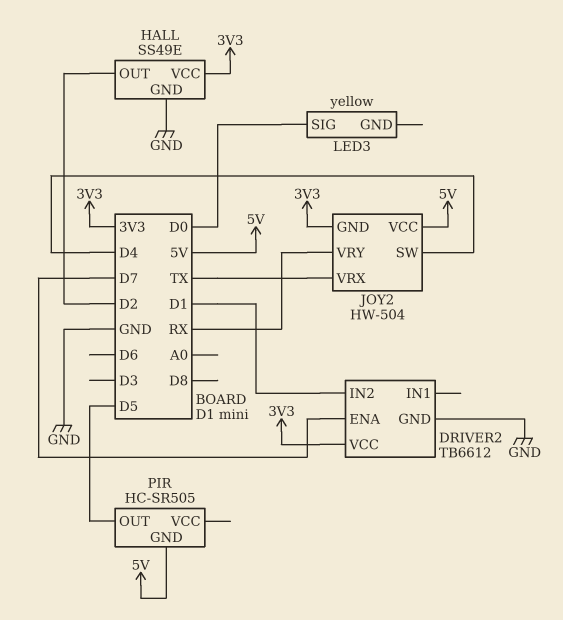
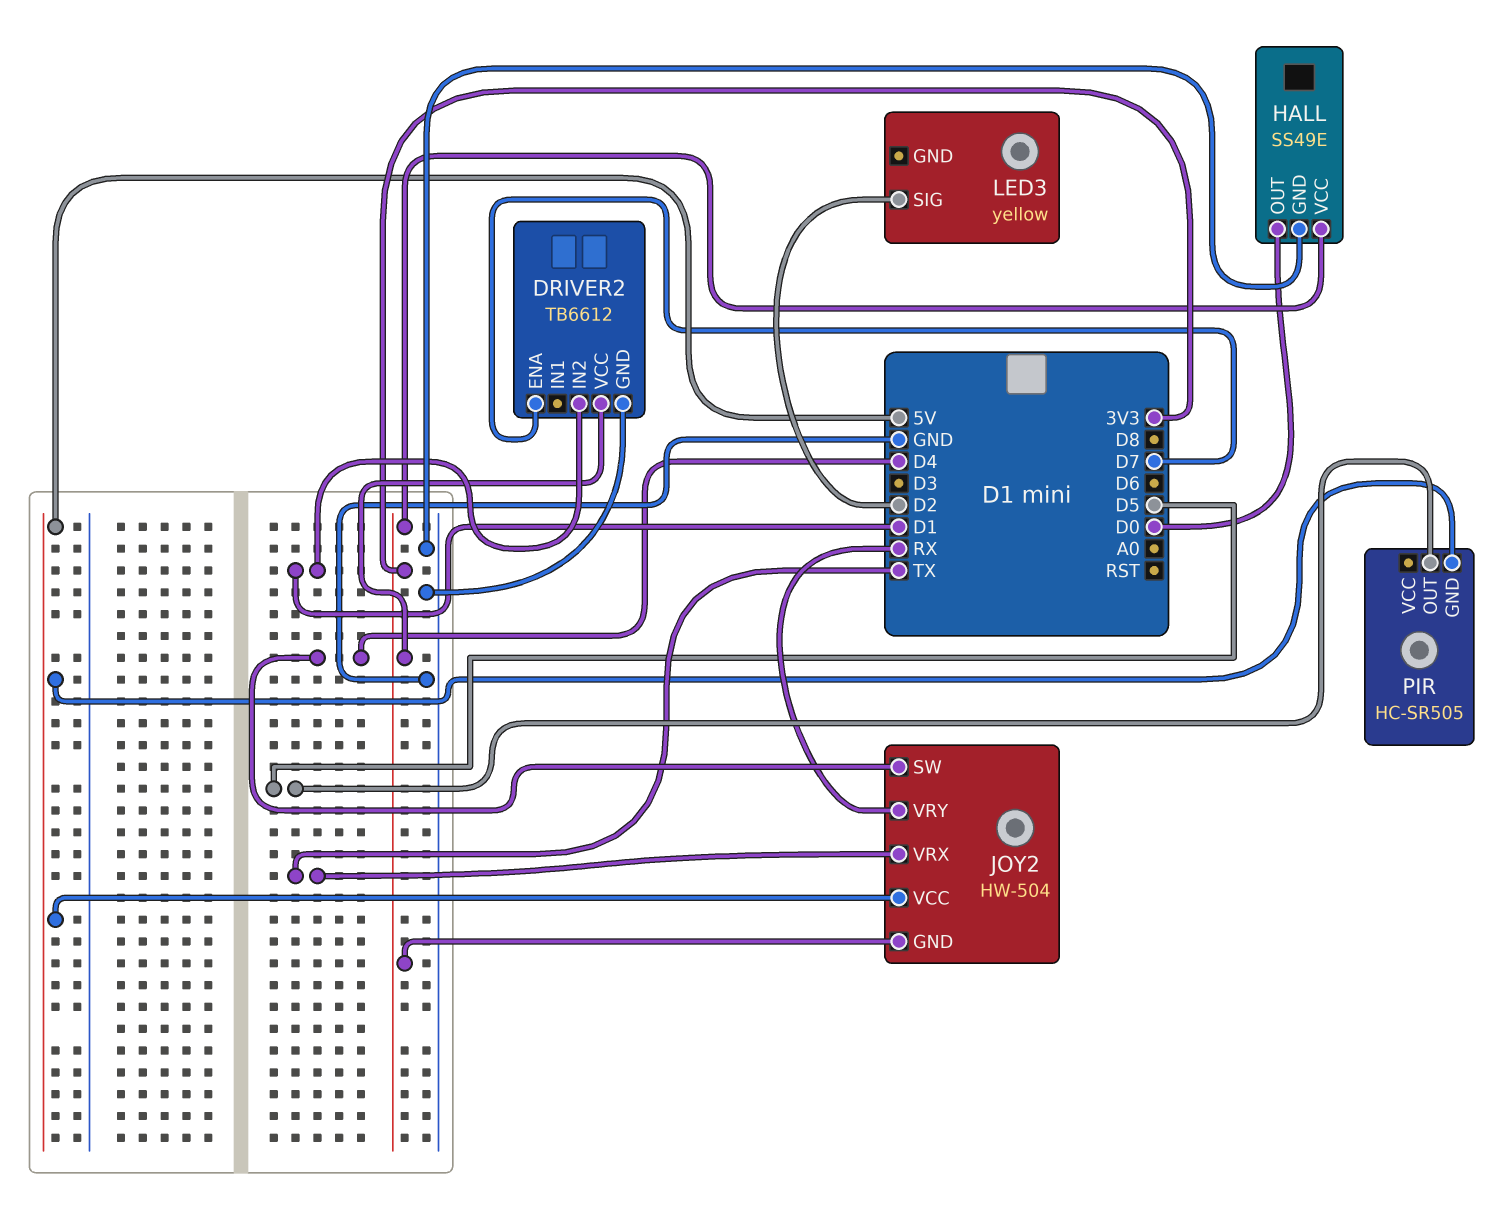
HALL pin OUT: D2 -> D0
LED3 pin SIG: D0 -> D2

